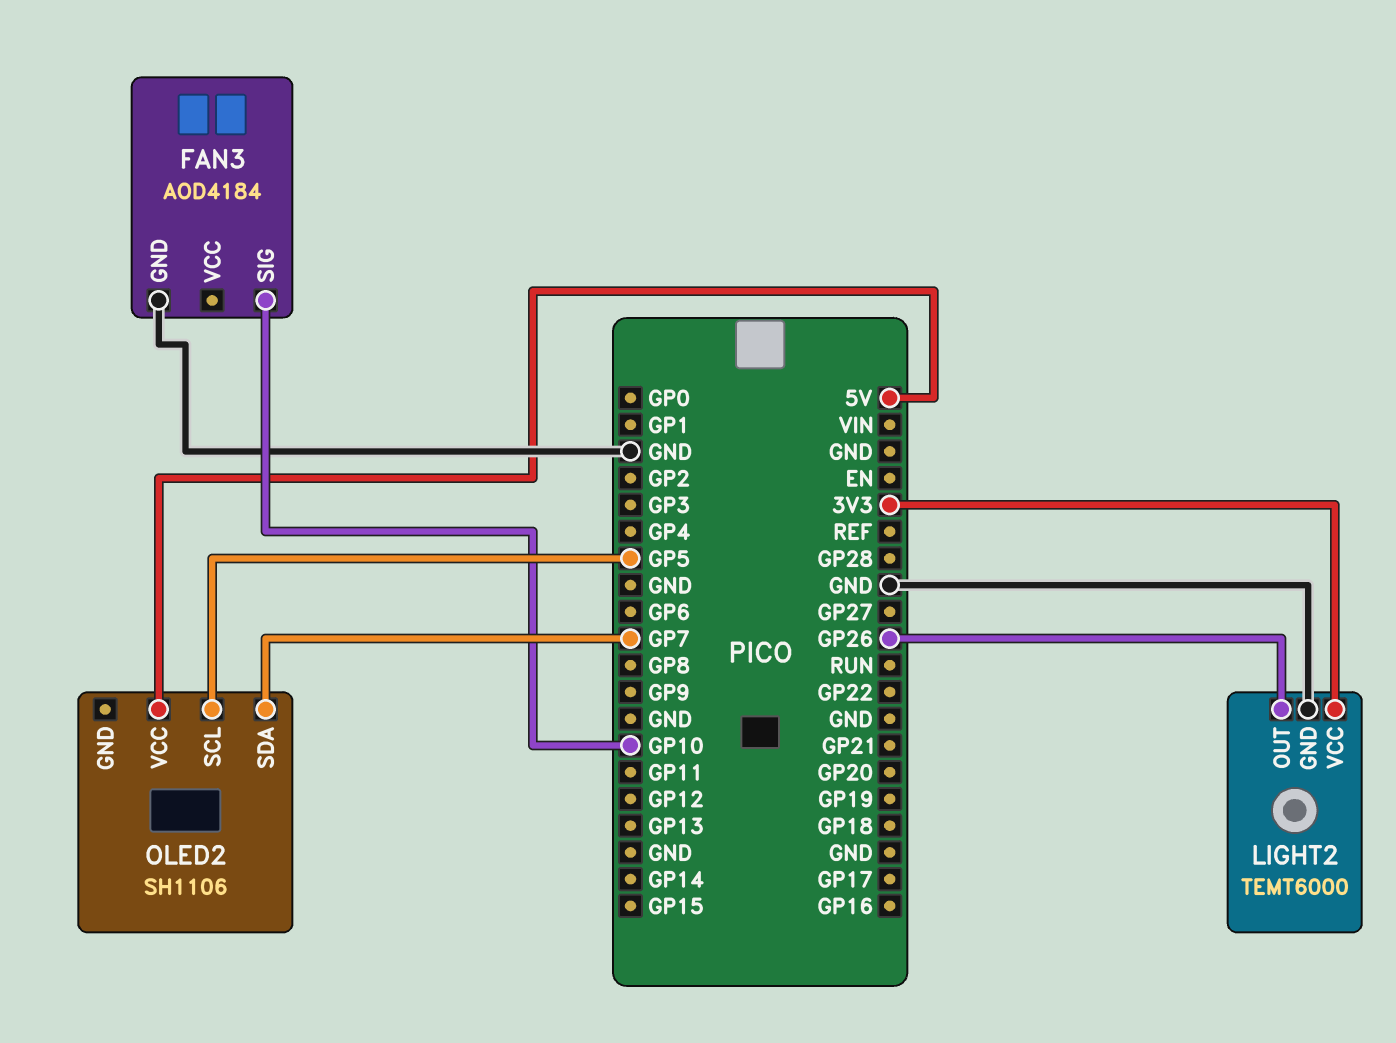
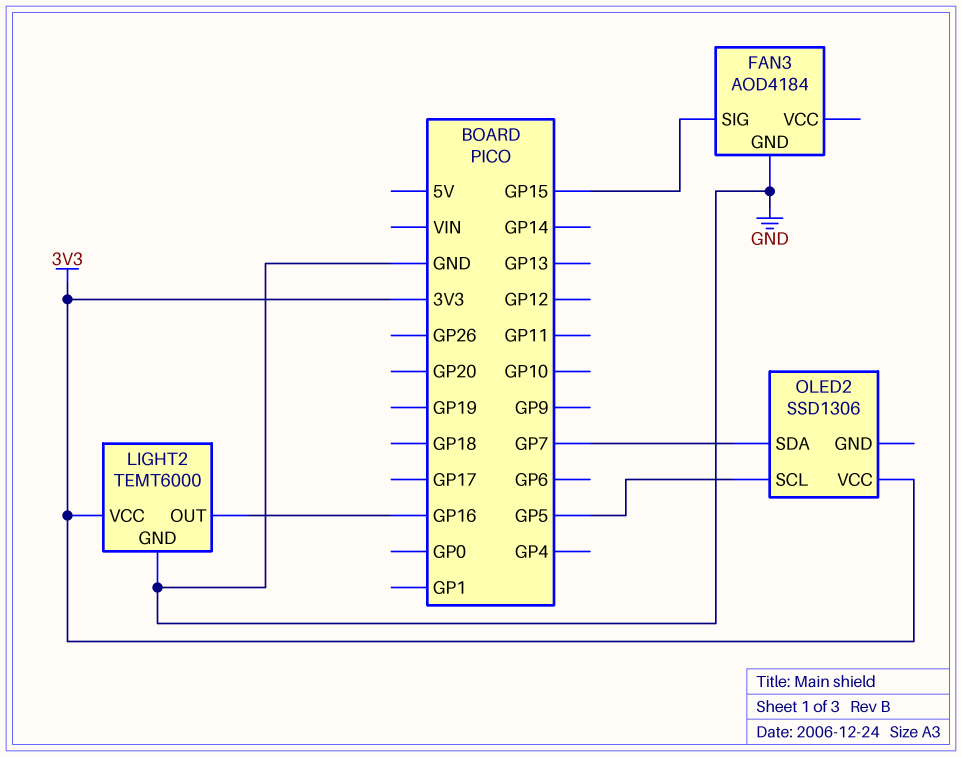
FAN3 pin SIG: GP10 -> GP15
LIGHT2 pin OUT: GP26 -> GP16
OLED2: SH1106 -> SSD1306
OLED2 pin VCC: 5V -> 3V3

